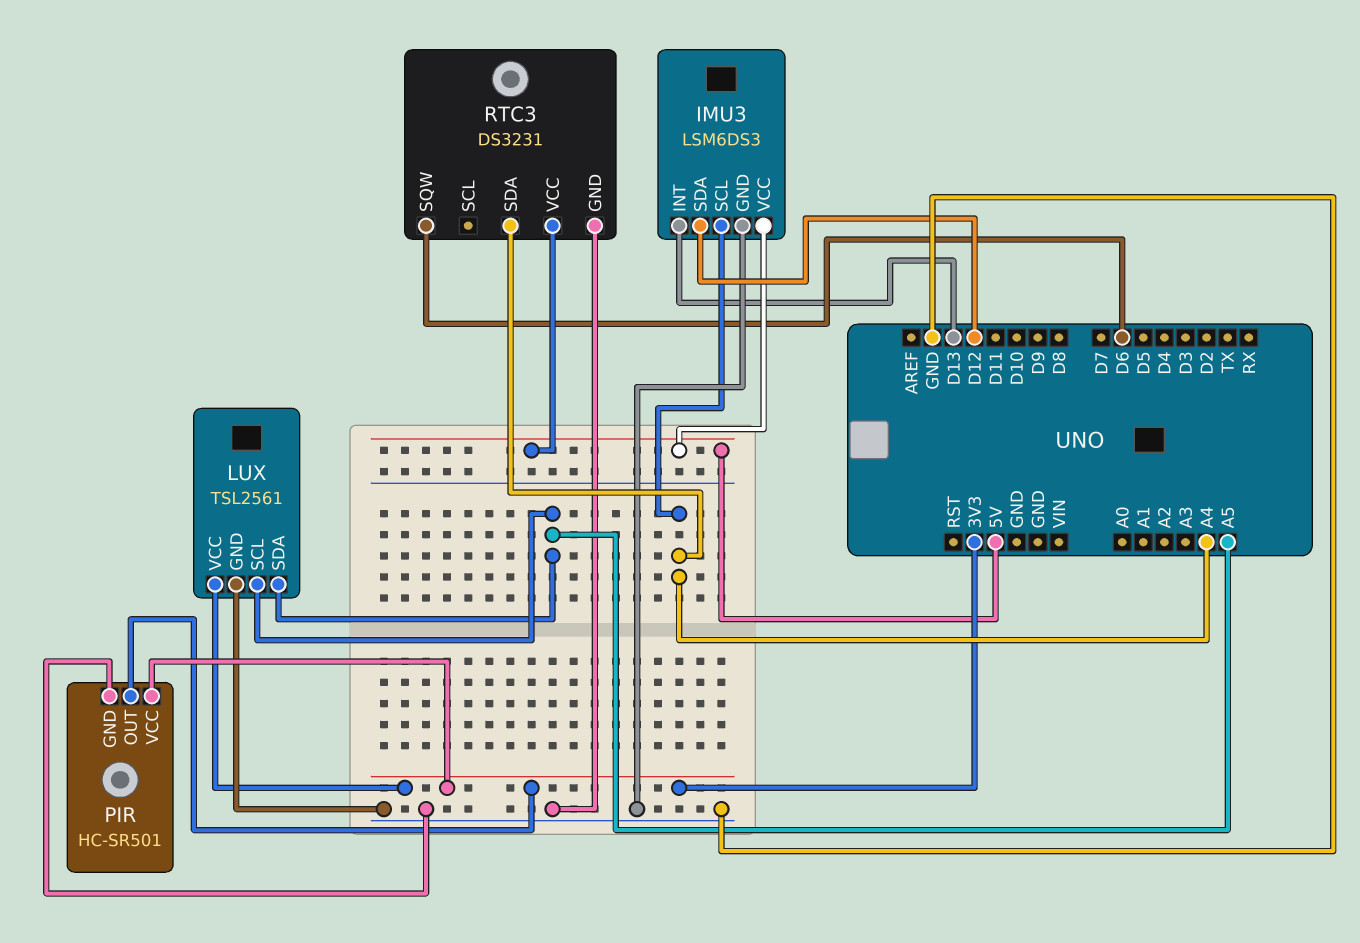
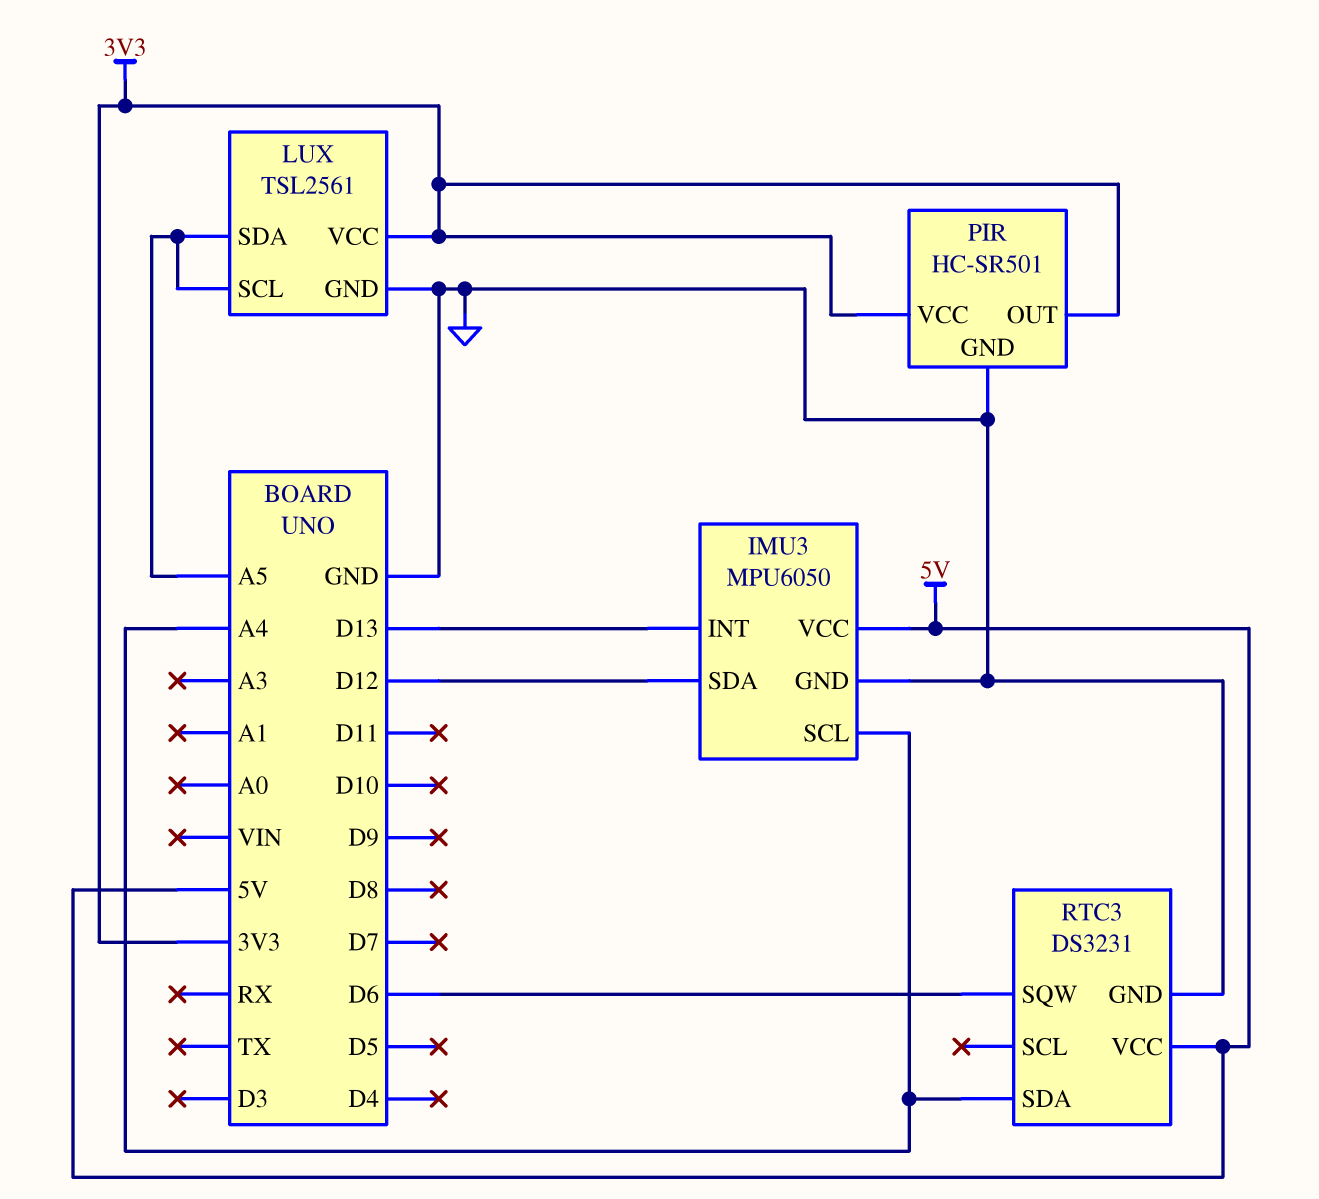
IMU3: LSM6DS3 -> MPU6050

